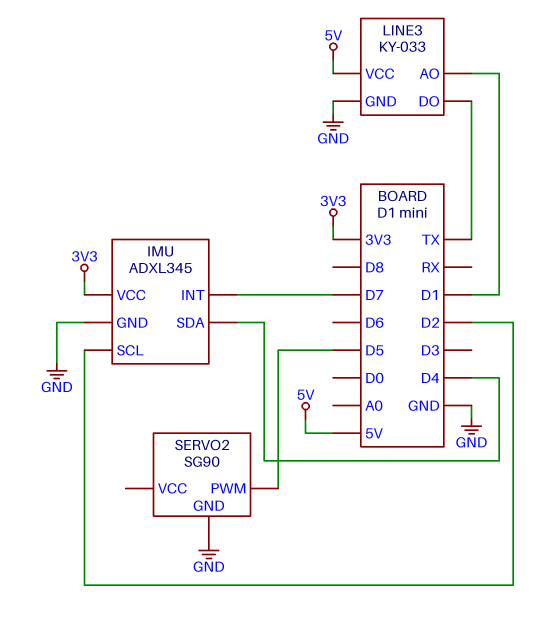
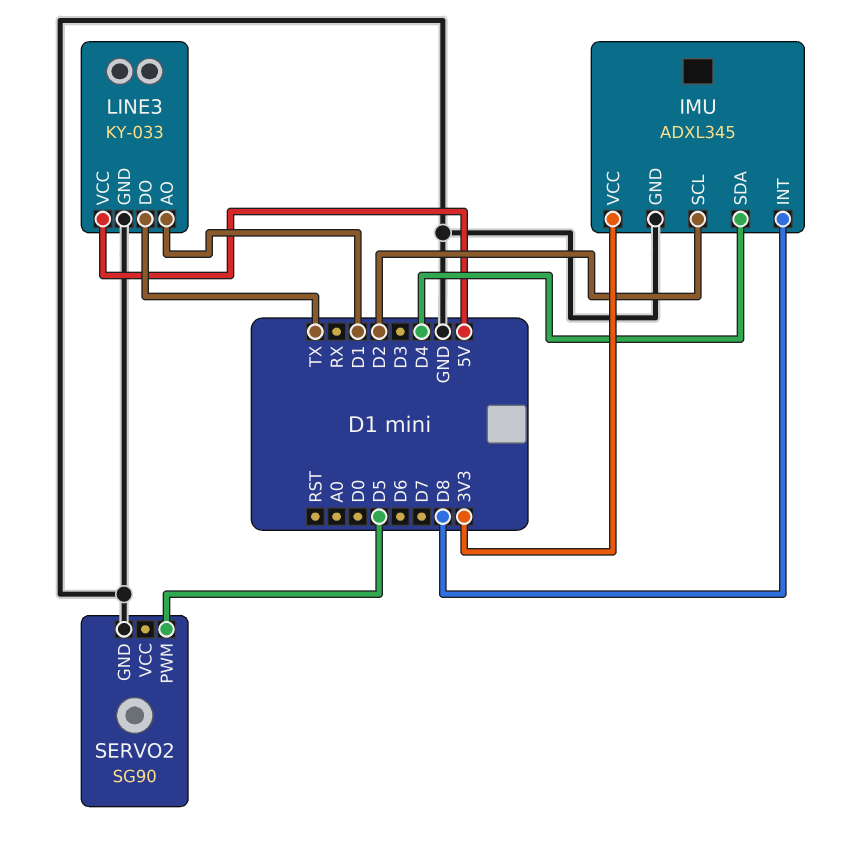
IMU pin INT: D7 -> D8

